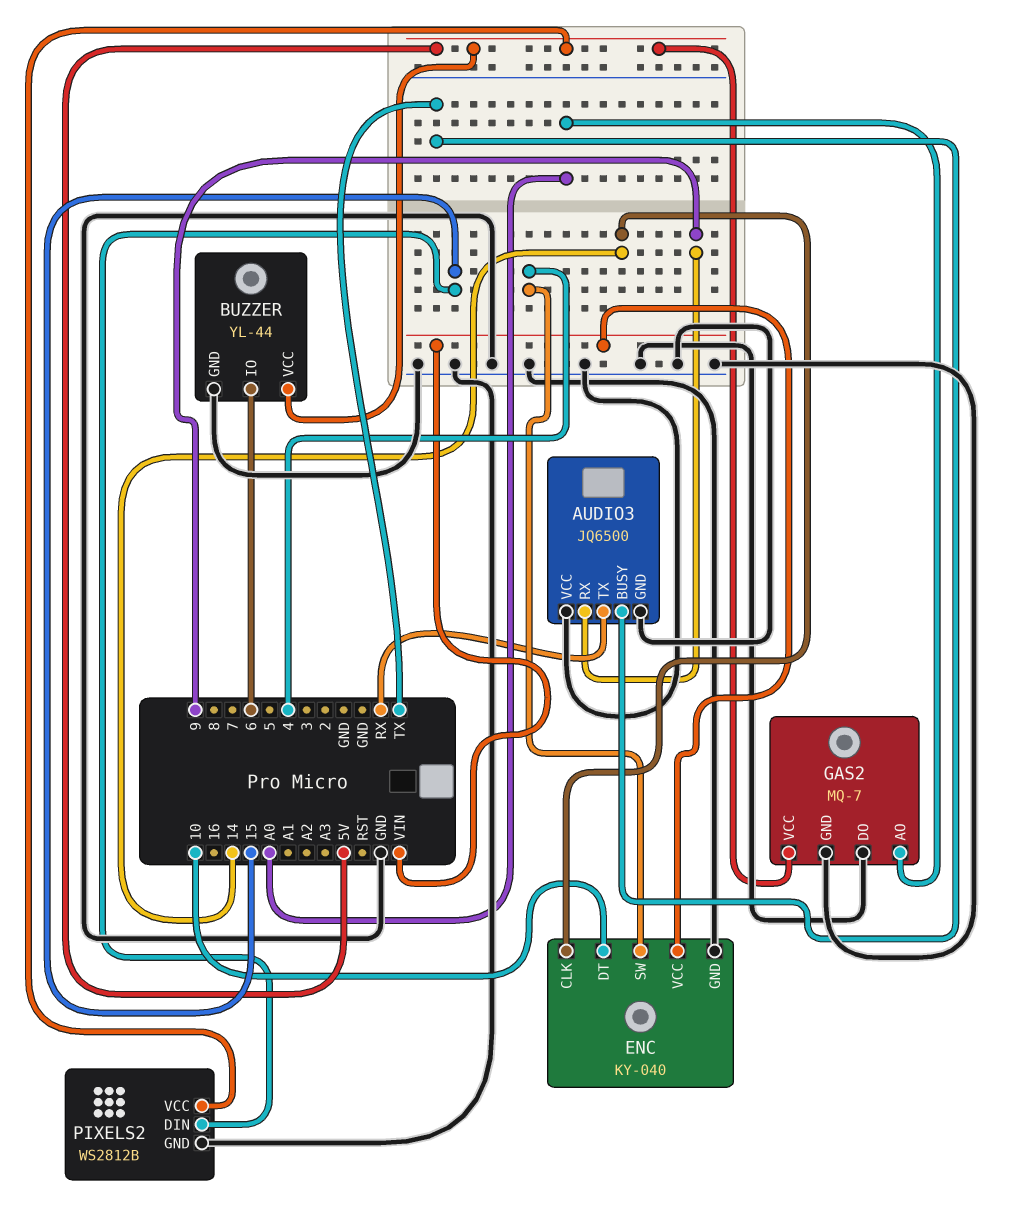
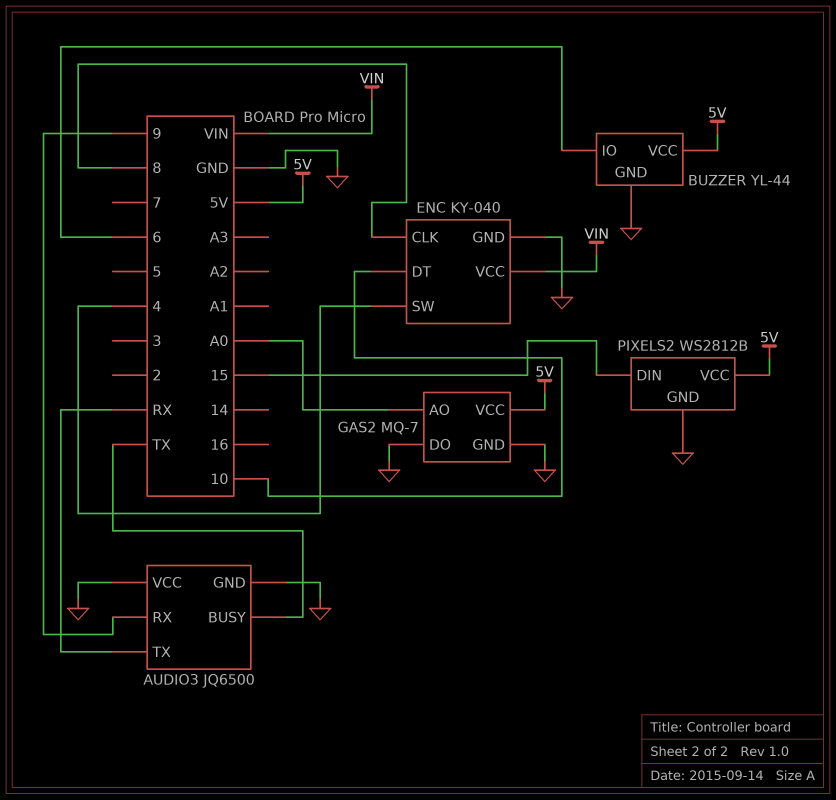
ENC pin CLK: 14 -> 8

